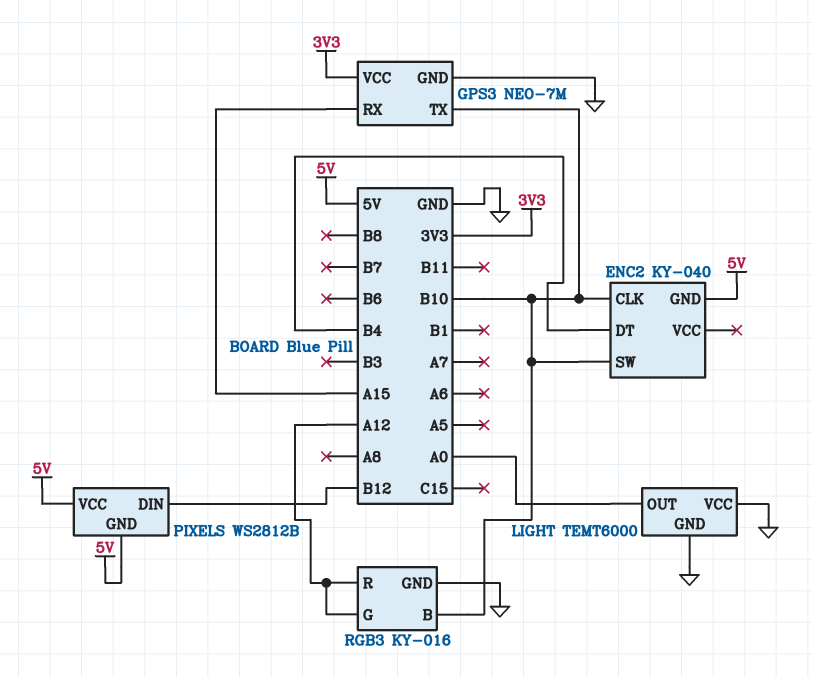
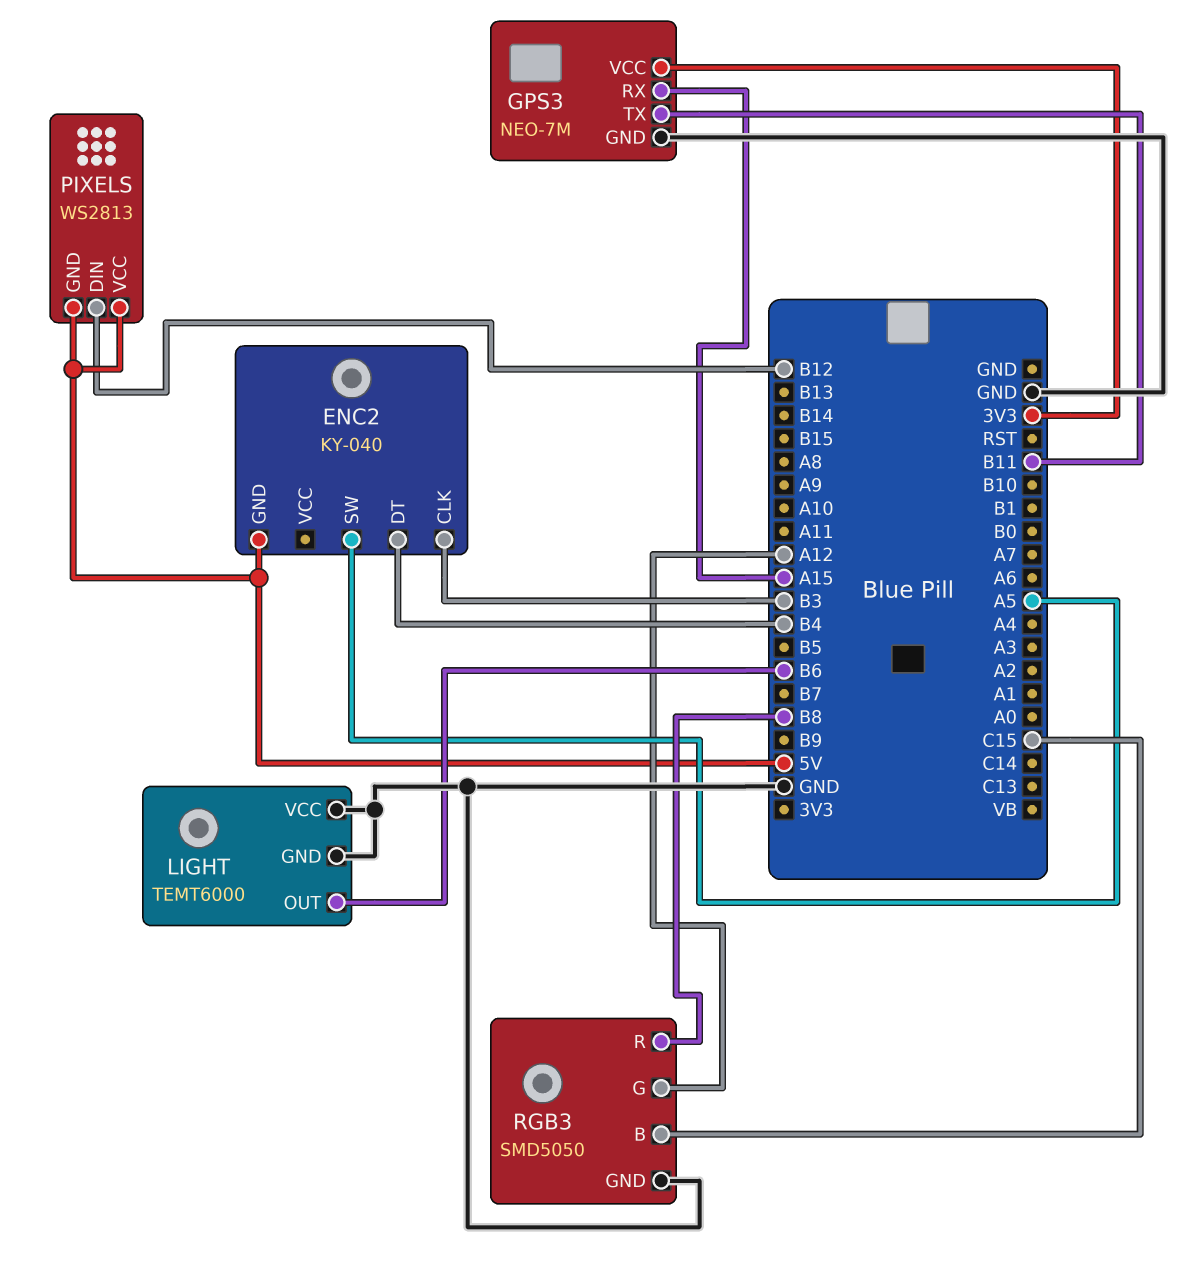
ENC2 pin CLK: B10 -> B3
ENC2 pin SW: B10 -> A5
GPS3 pin TX: B10 -> B11
LIGHT pin OUT: A0 -> B6
PIXELS: WS2812B -> WS2813
RGB3: KY-016 -> SMD5050
RGB3 pin B: B10 -> C15
RGB3 pin R: A12 -> B8

